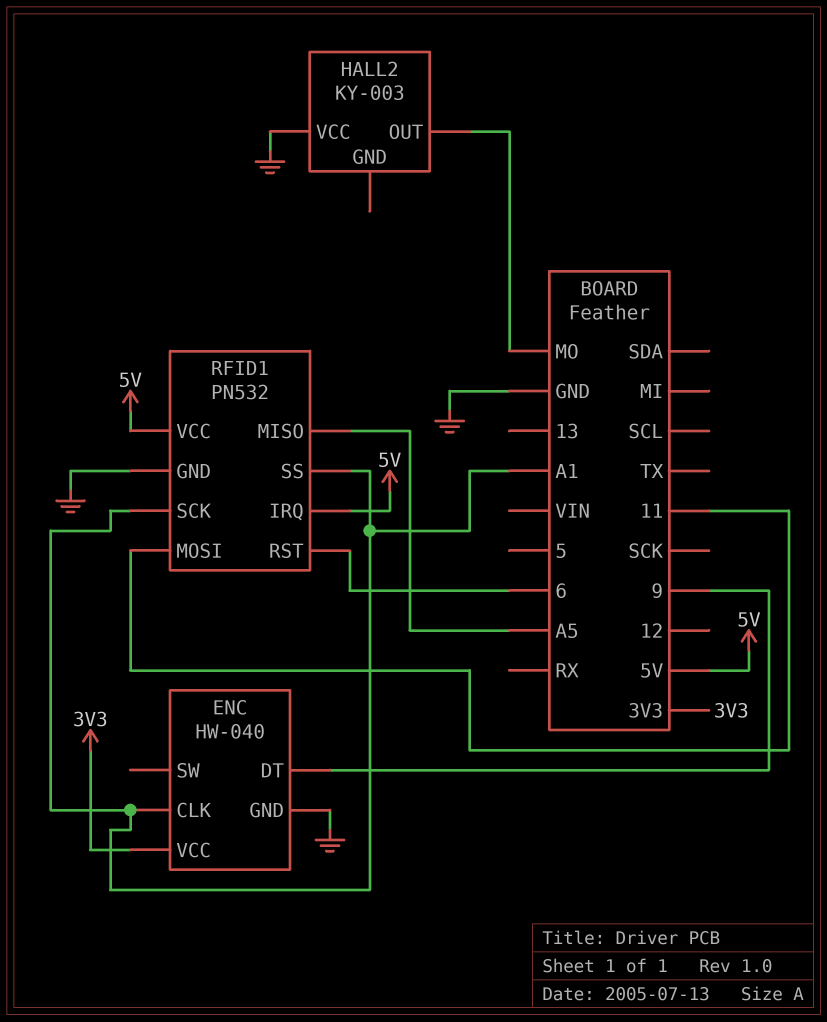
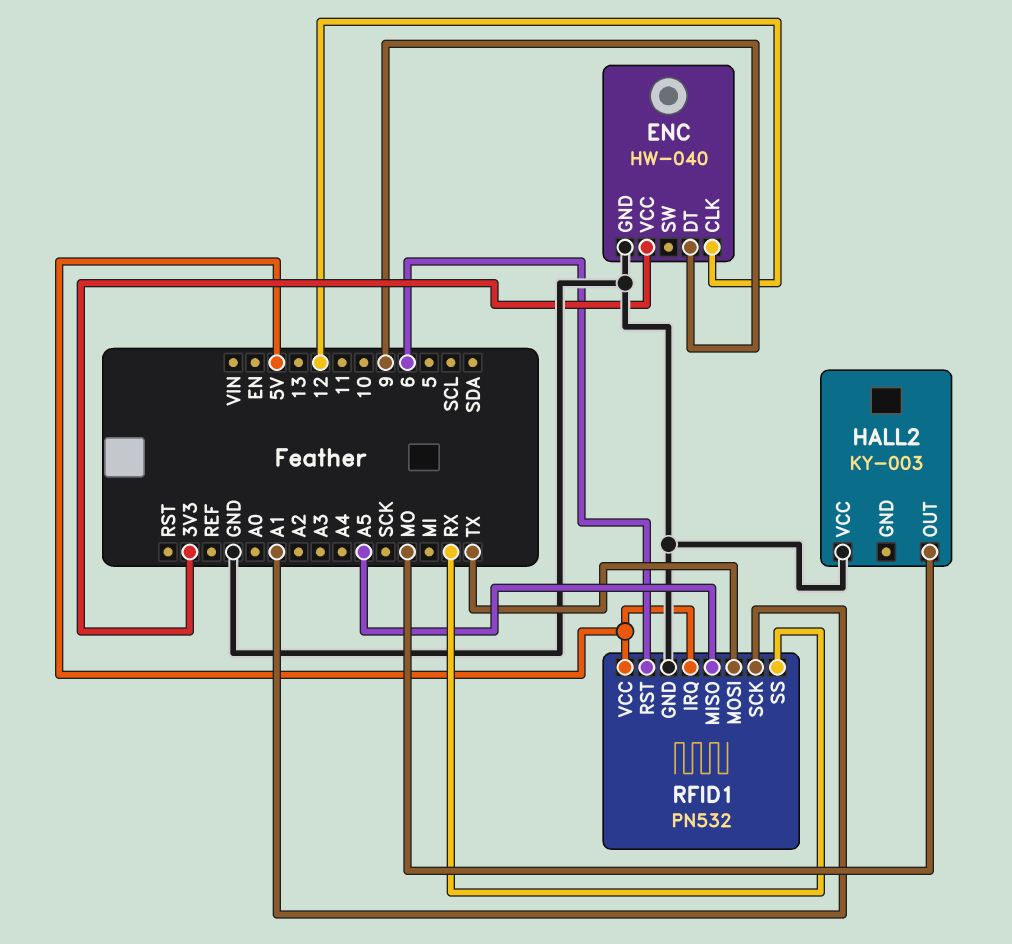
ENC pin CLK: A1 -> 12
RFID1 pin MOSI: 11 -> TX
RFID1 pin SS: A1 -> RX

